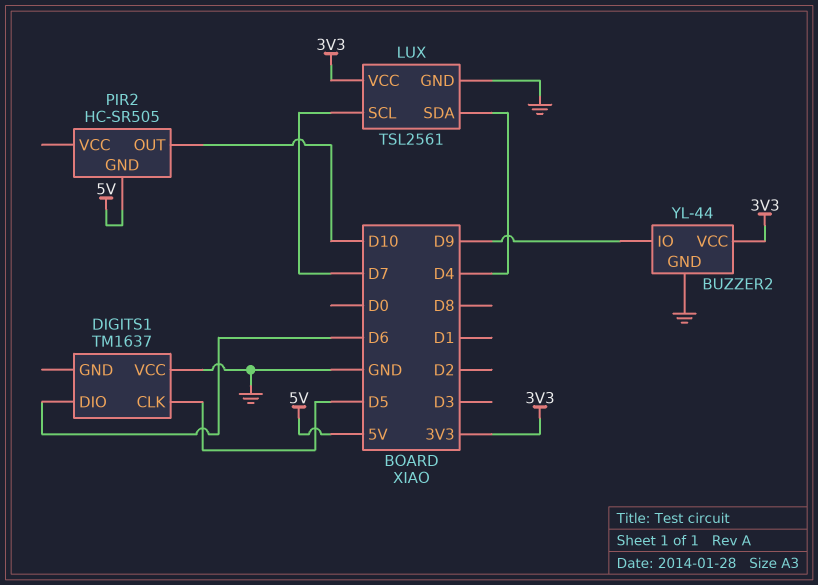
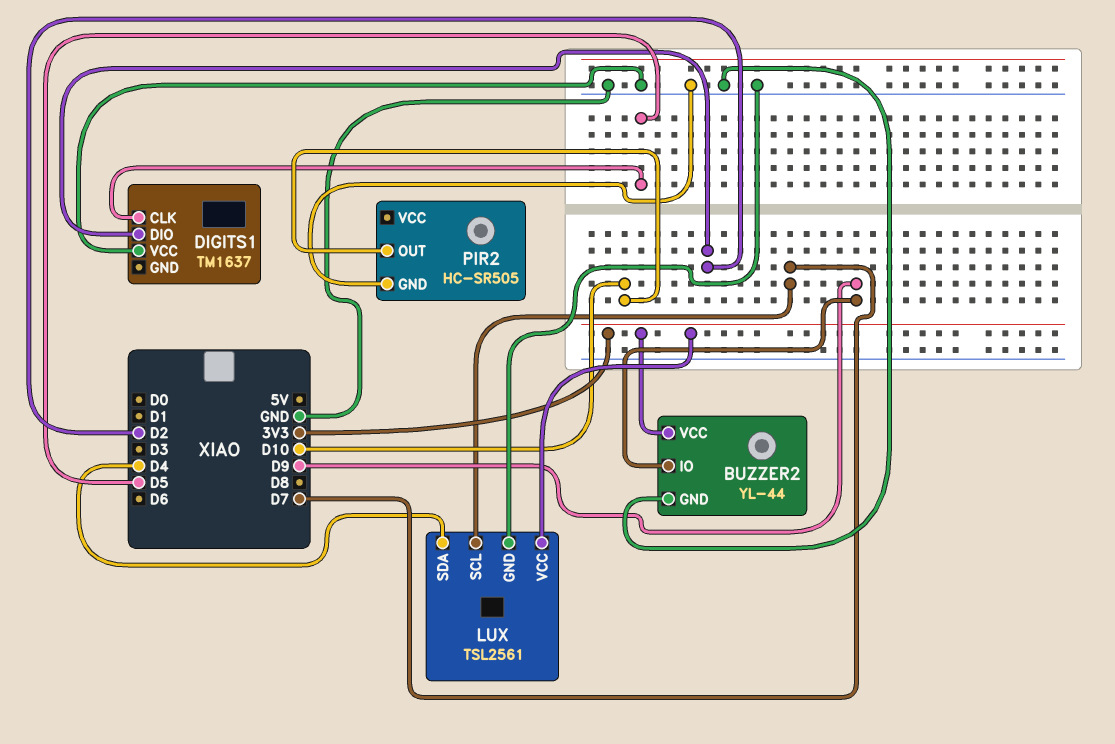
DIGITS1 pin DIO: D6 -> D2
PIR2 pin GND: 5V -> GND

